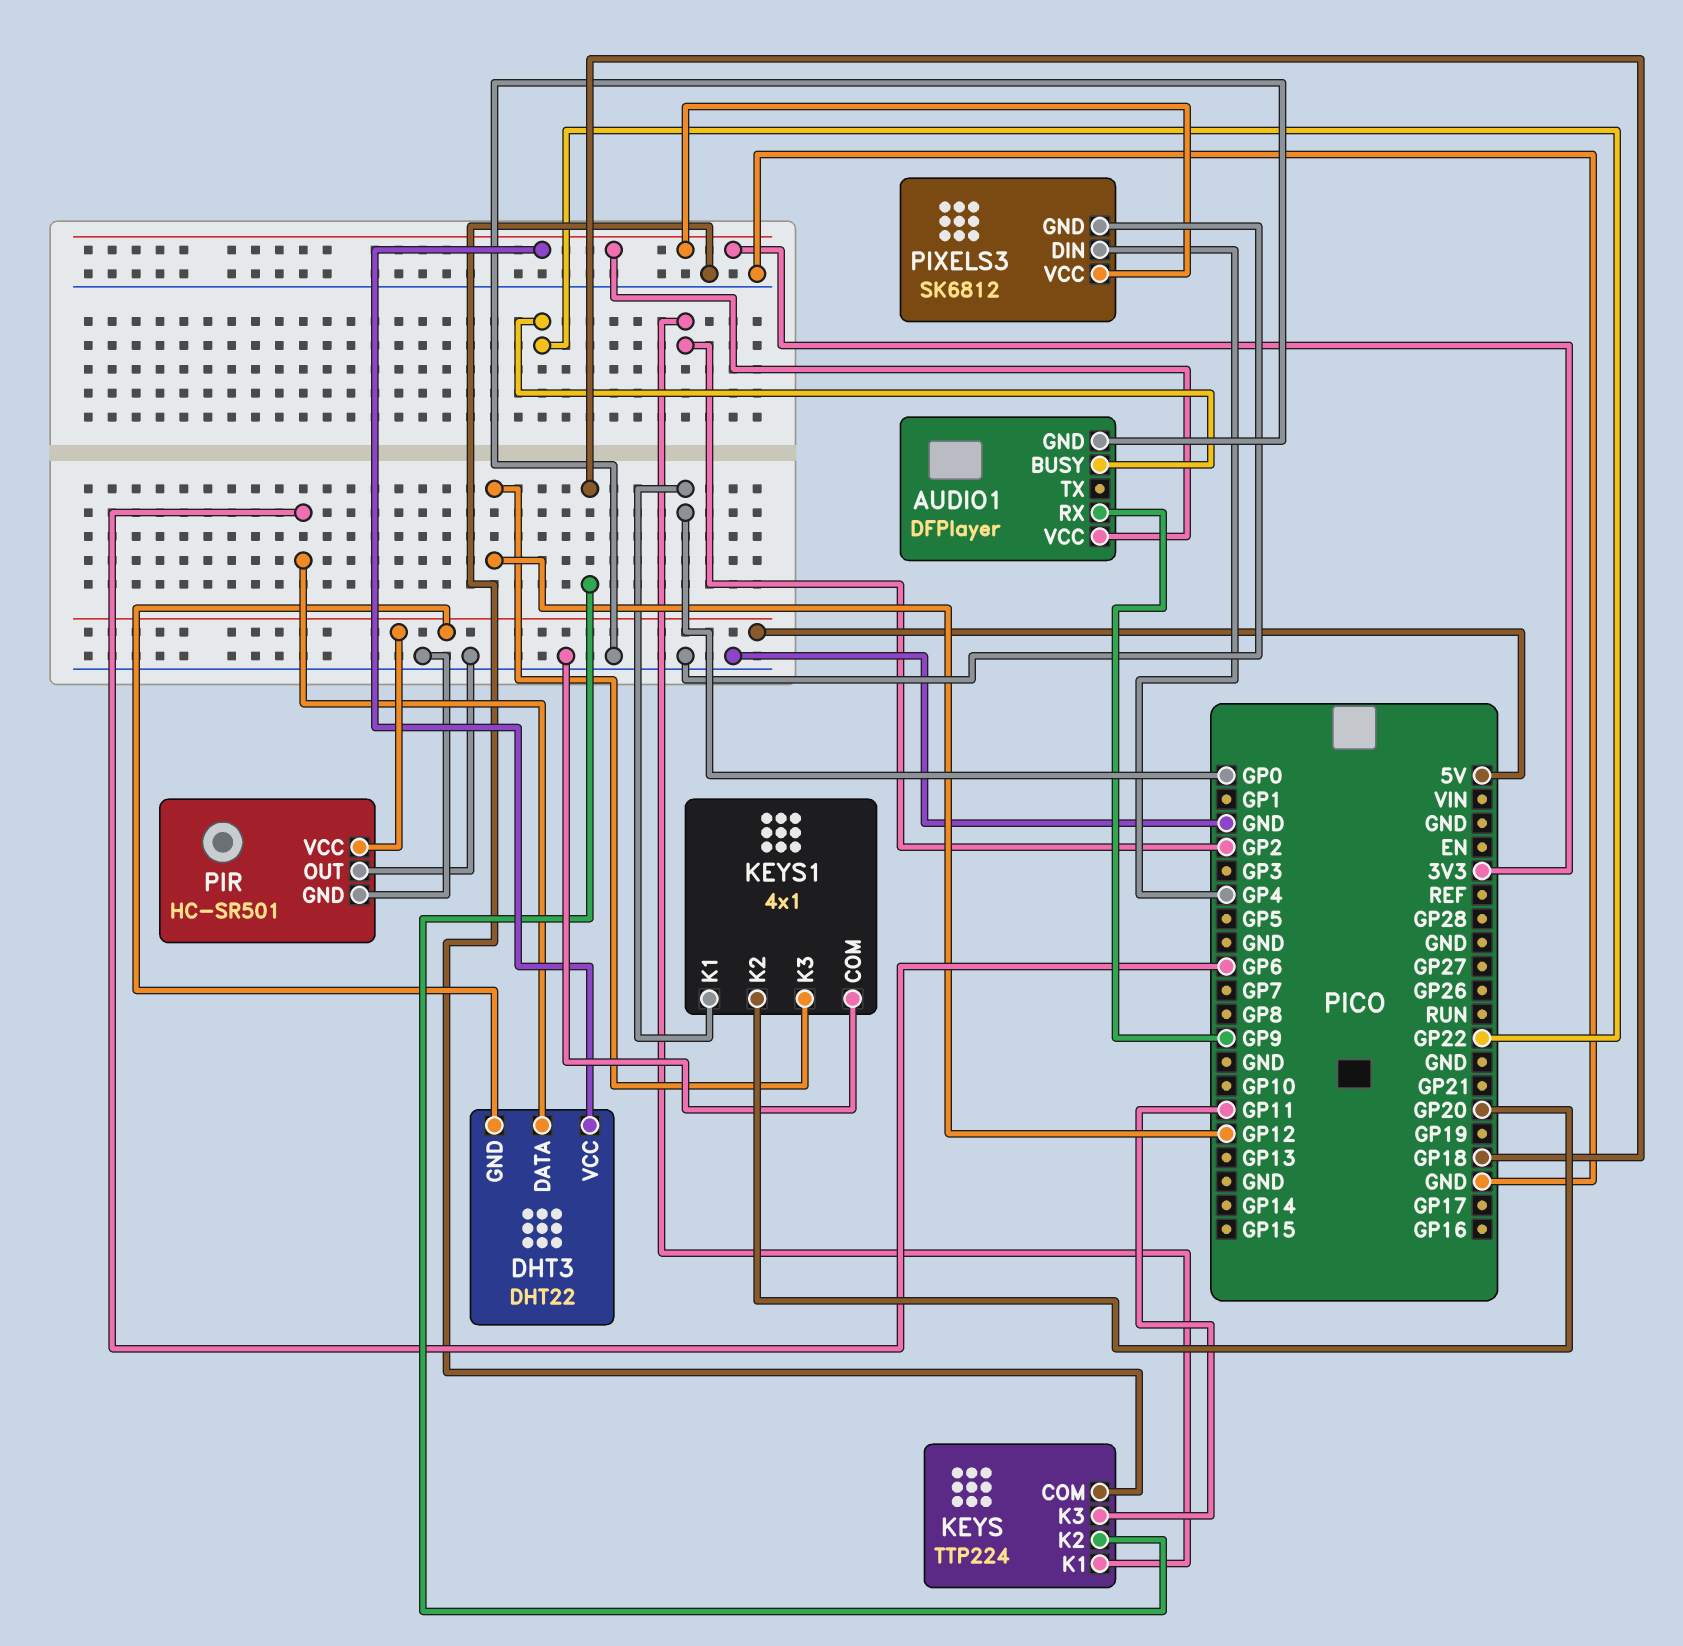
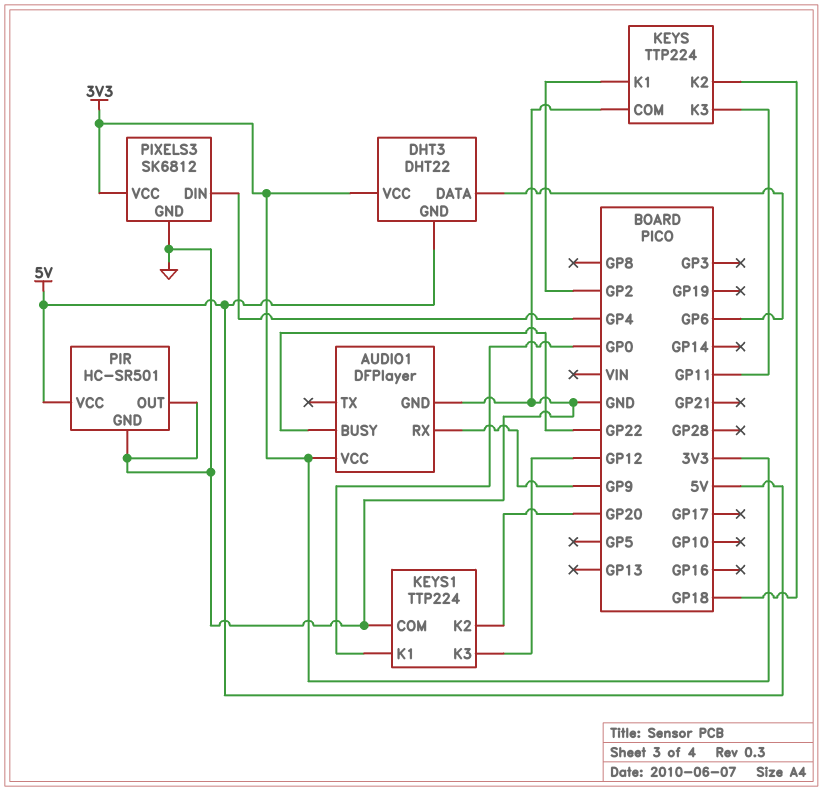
KEYS1: 4x1 -> TTP224

